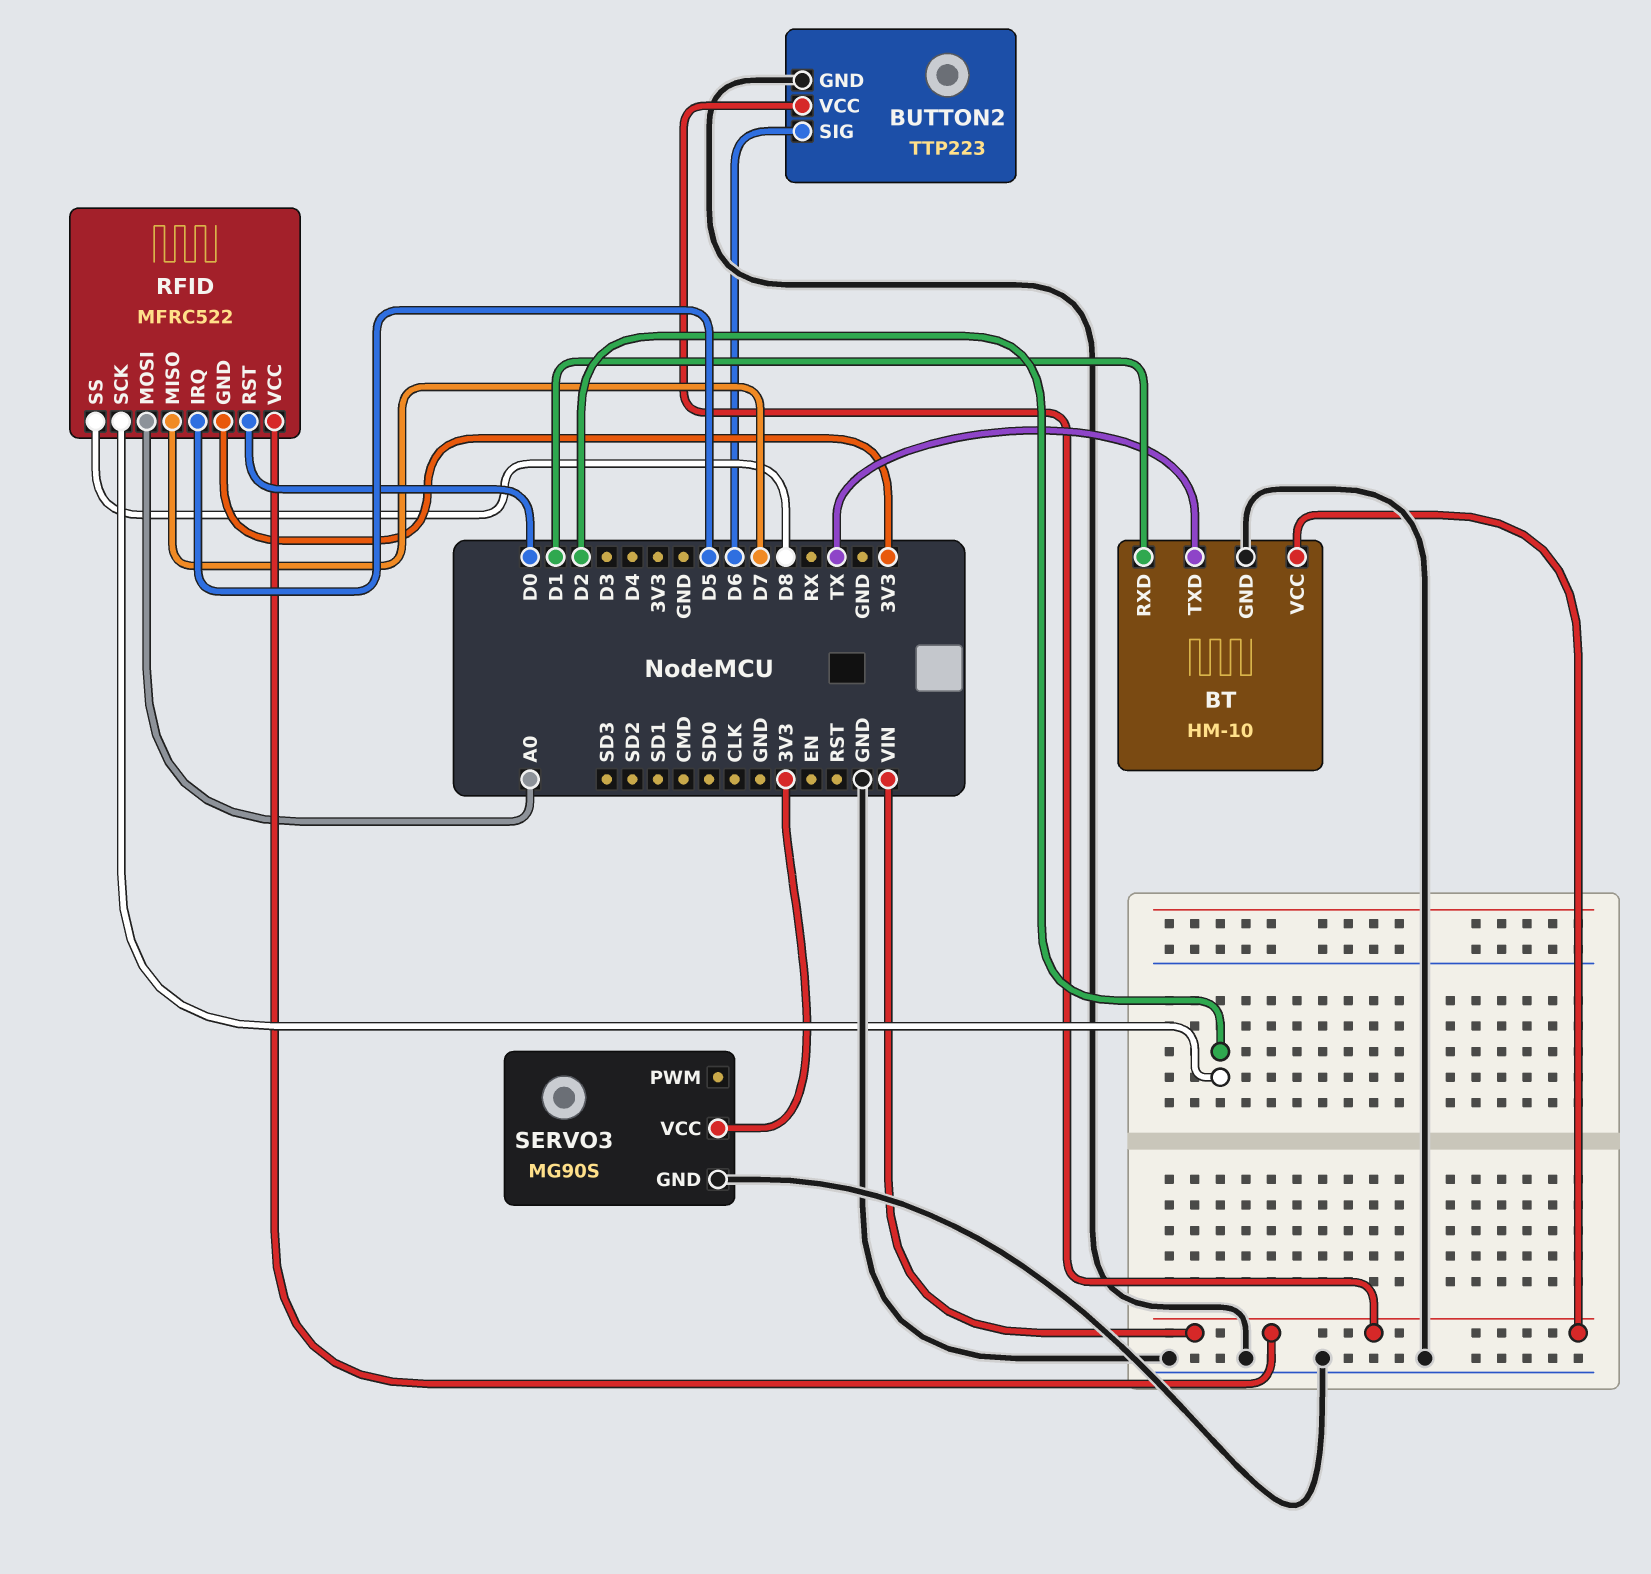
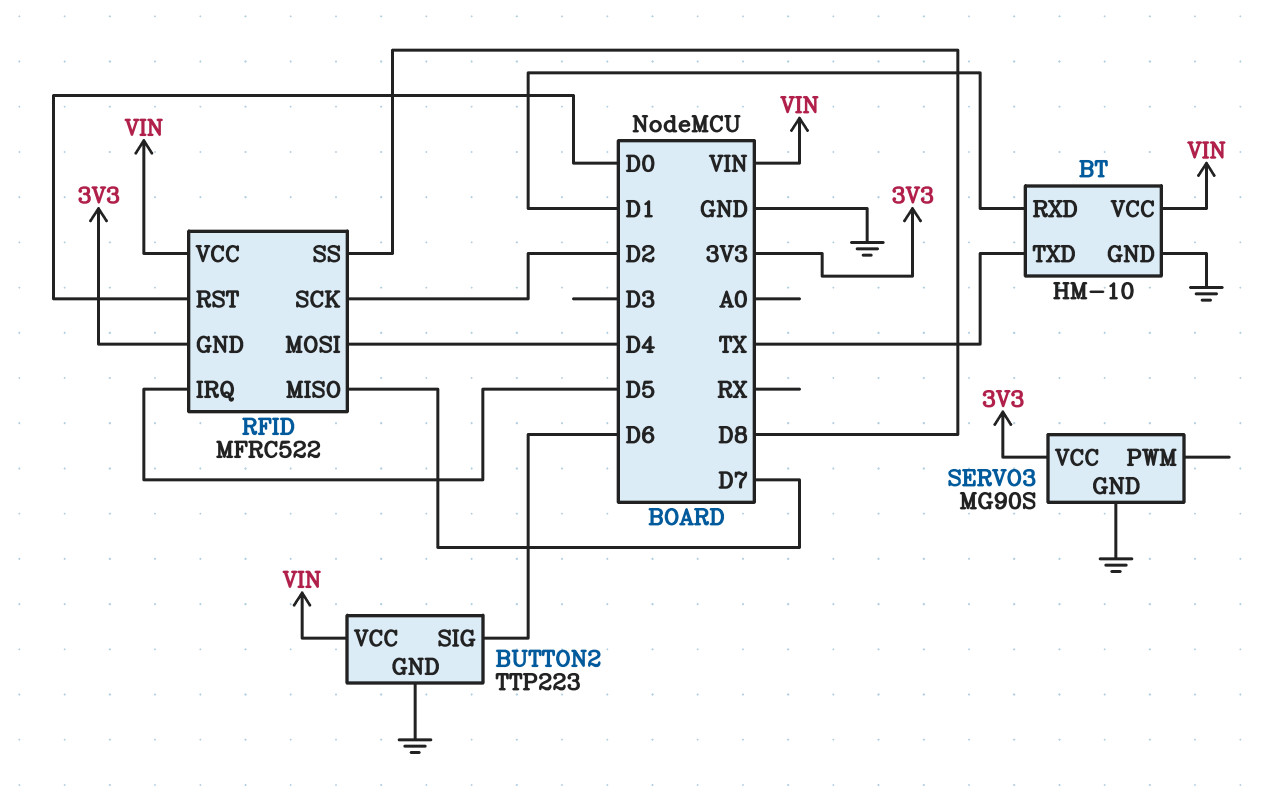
RFID pin MOSI: A0 -> D4

